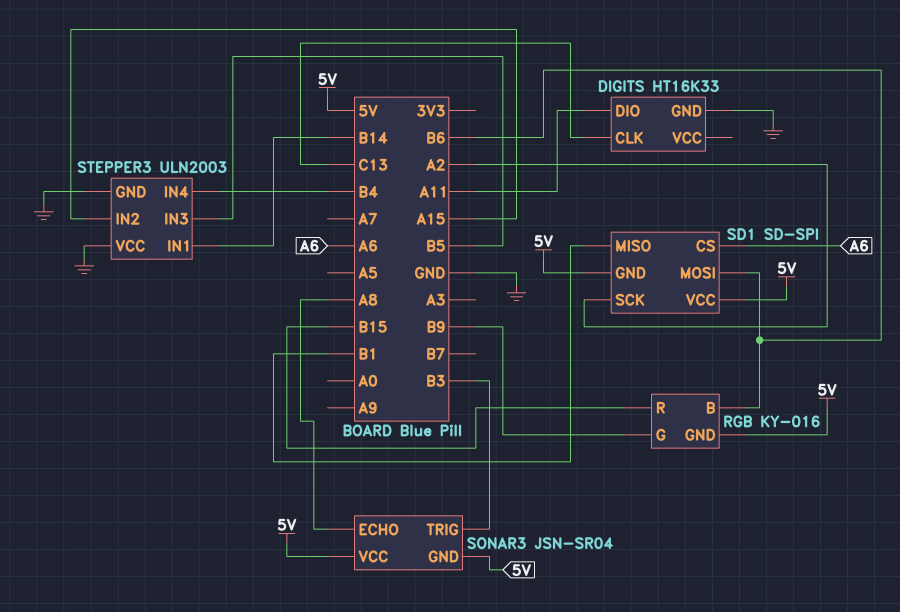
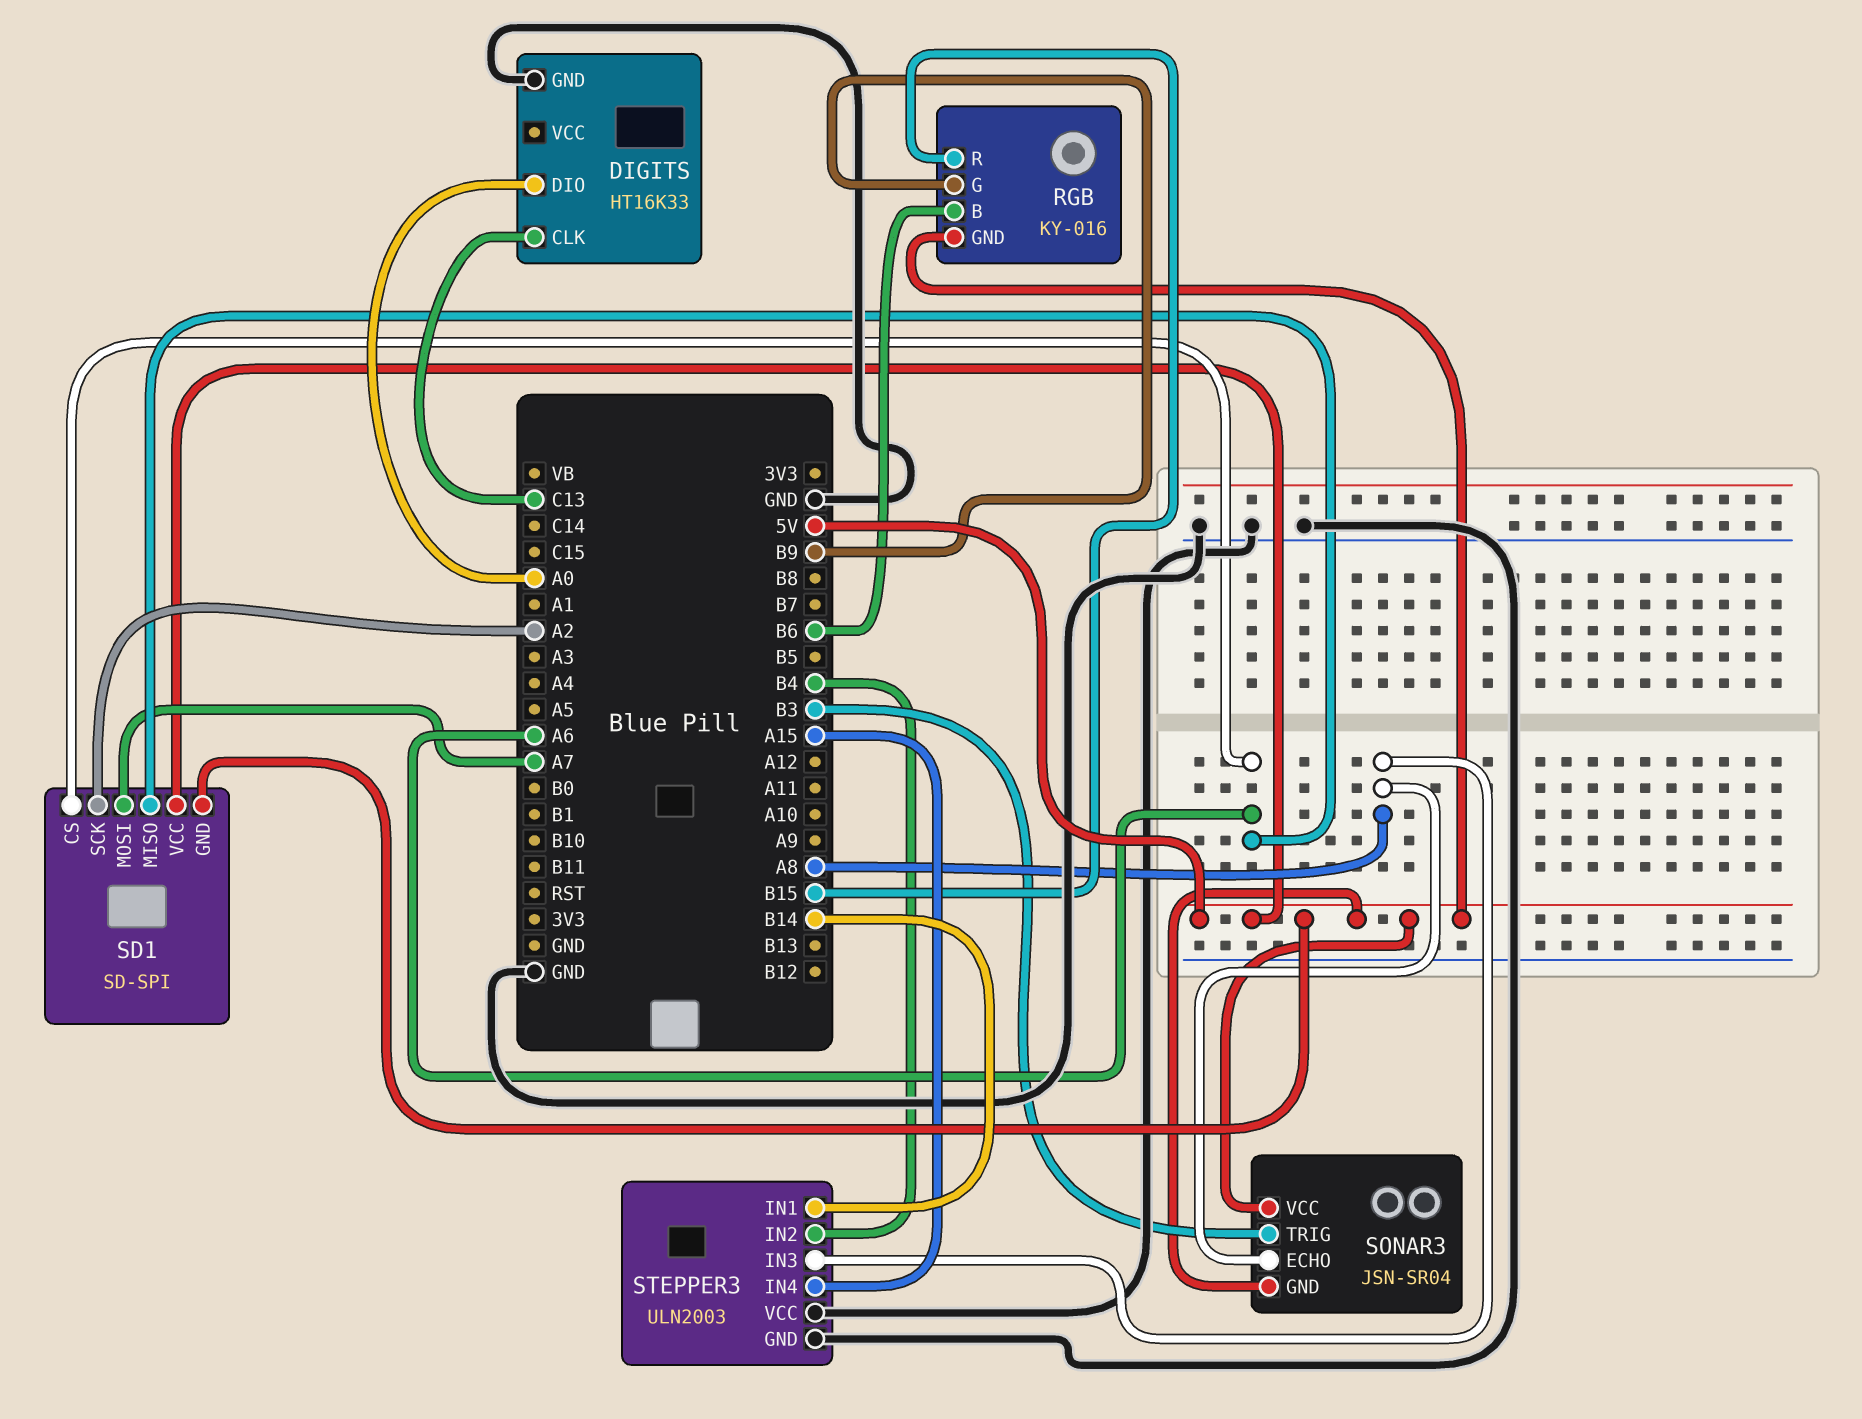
DIGITS pin DIO: A11 -> A0
SD1 pin MISO: B1 -> A6
SD1 pin MOSI: B6 -> A7
STEPPER3 pin IN2: A15 -> B4
STEPPER3 pin IN3: B5 -> A8
STEPPER3 pin IN4: B4 -> A15

